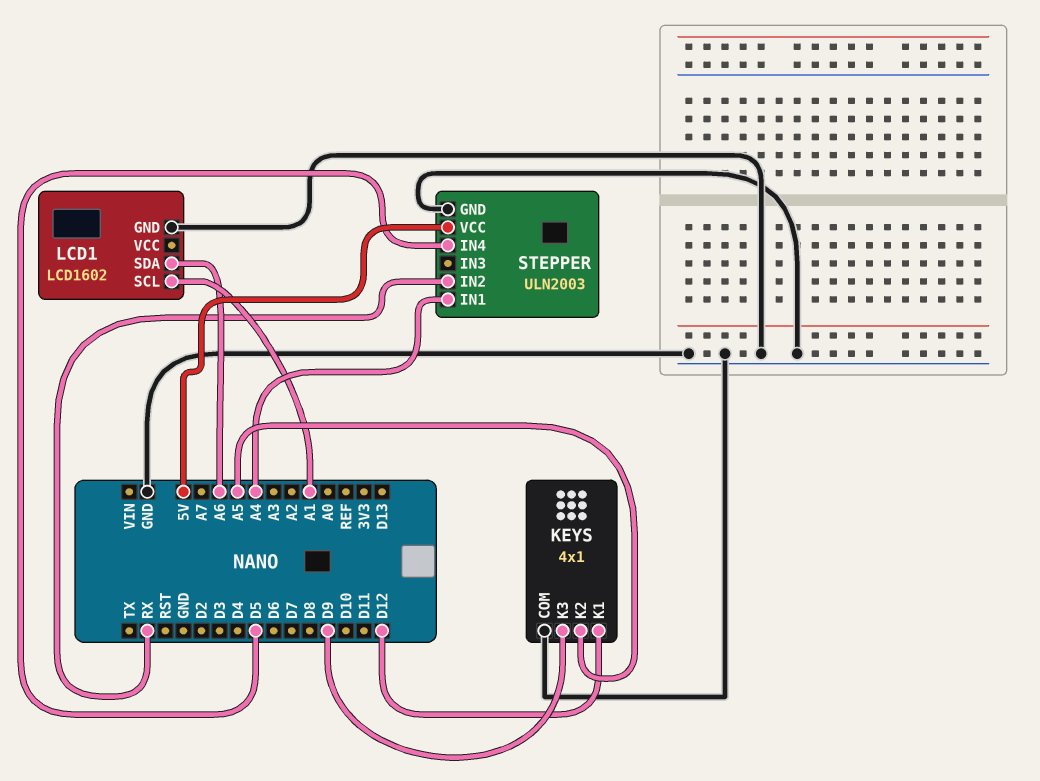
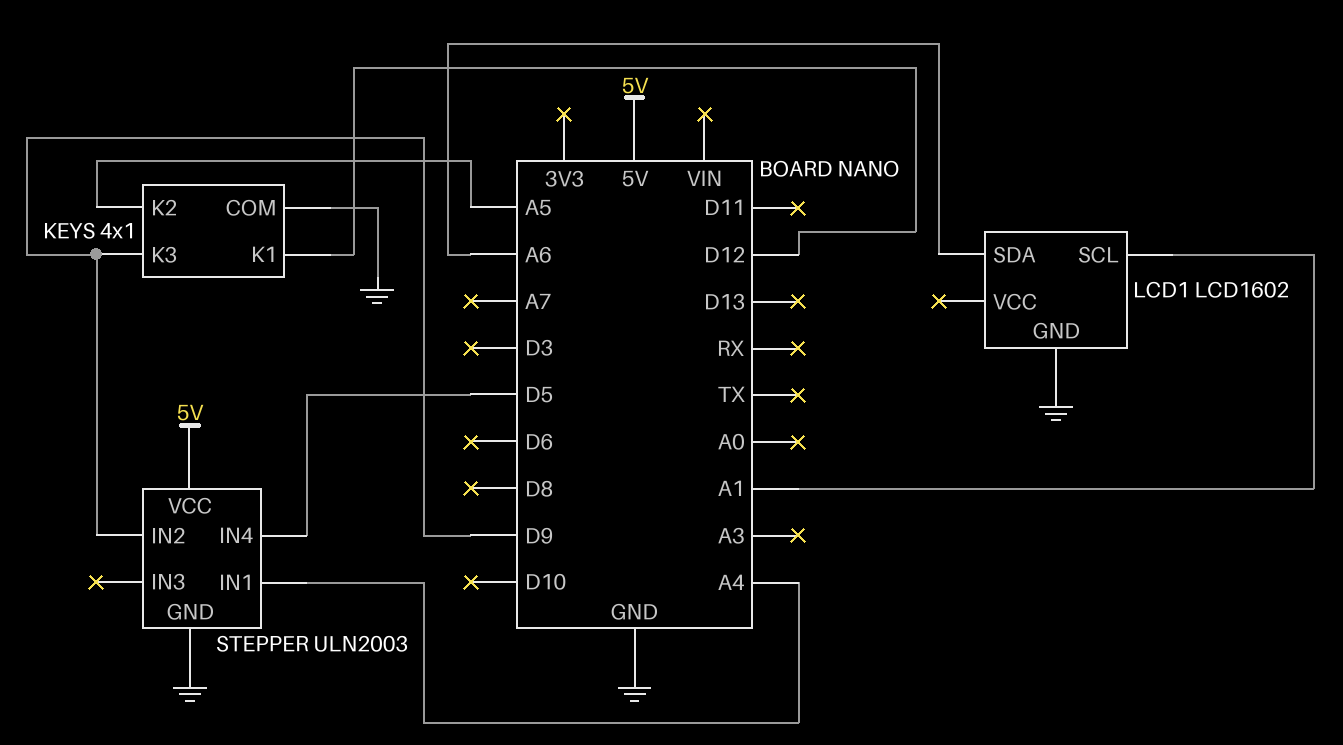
STEPPER pin IN2: RX -> D9

